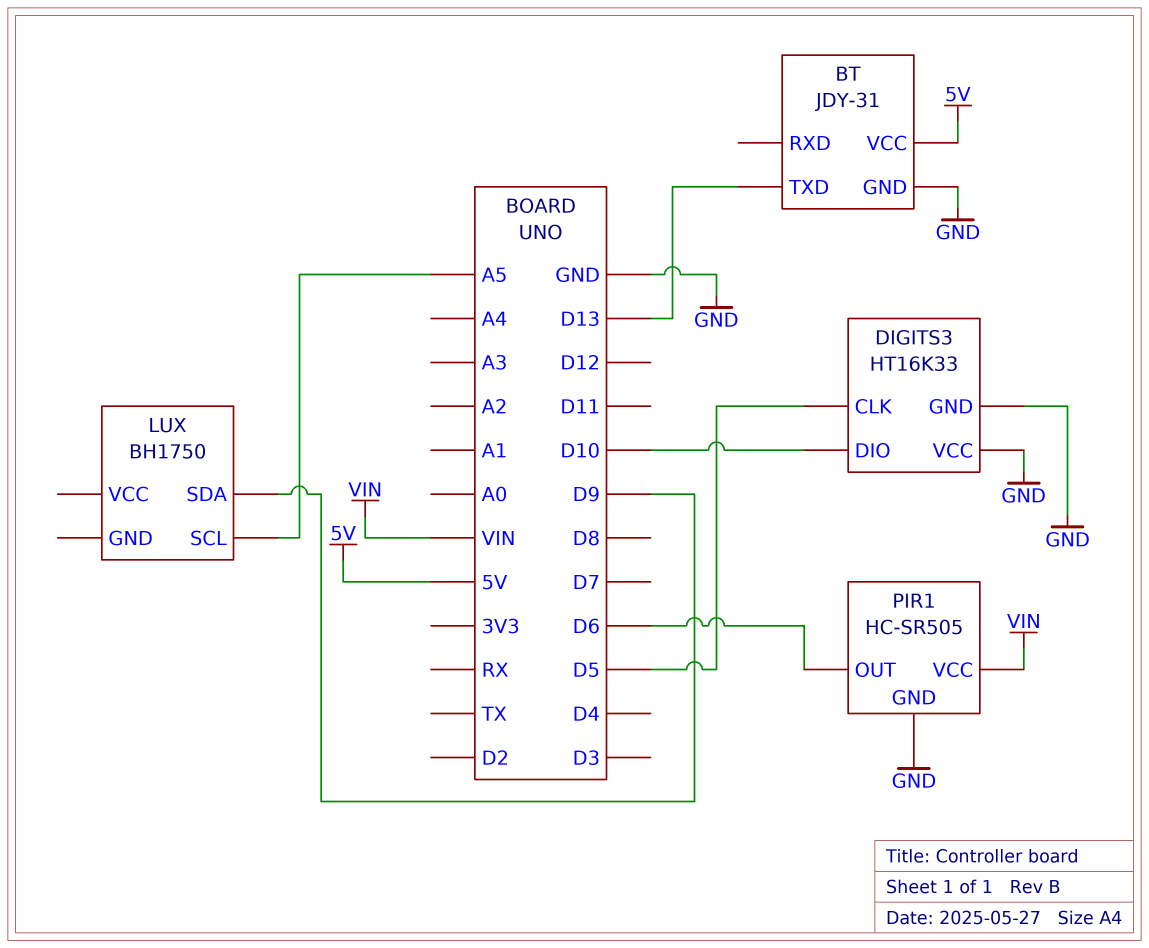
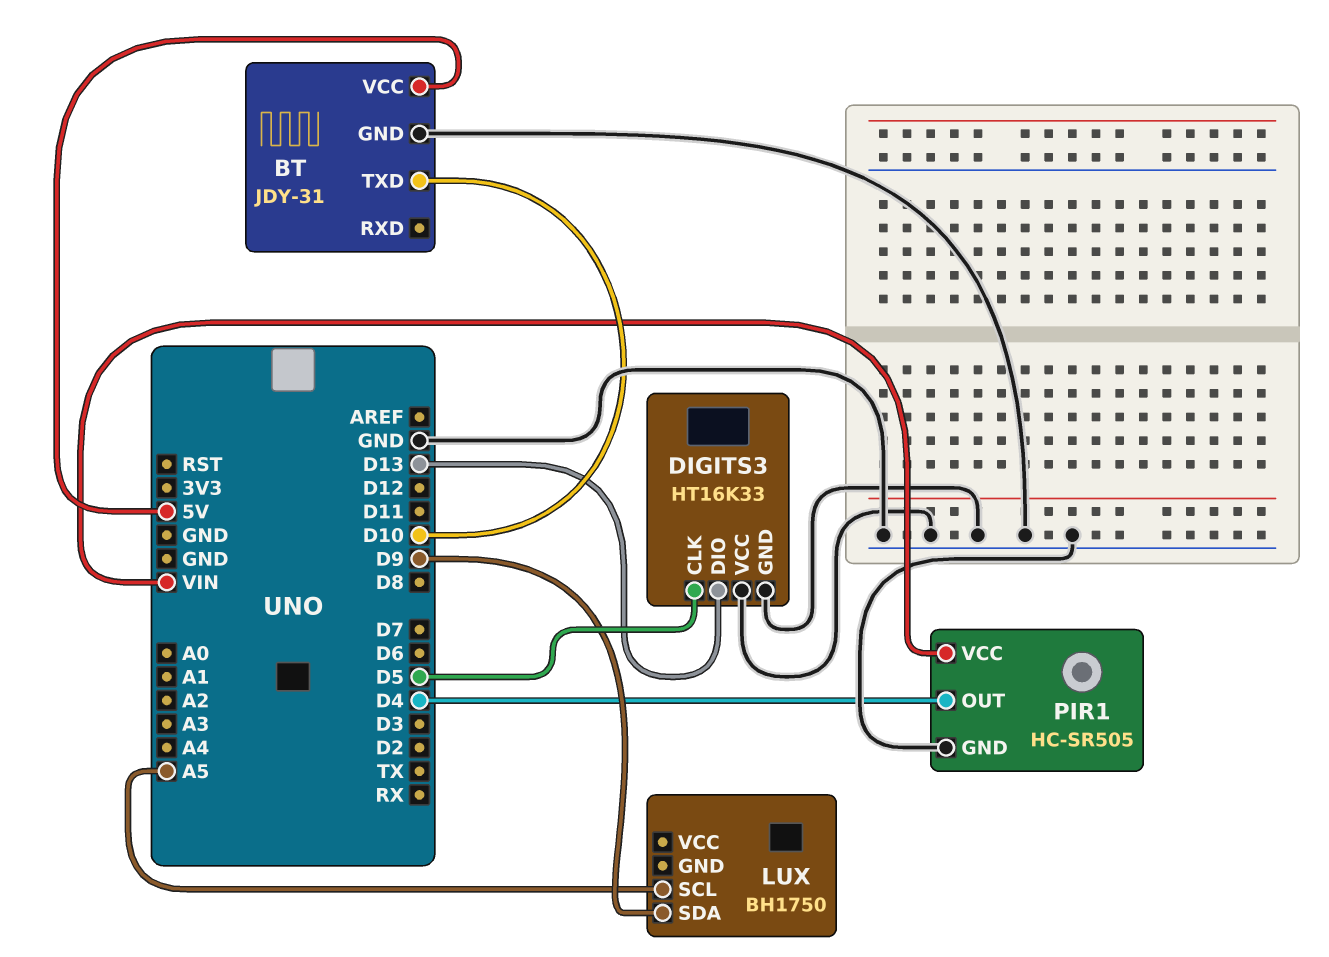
BT pin TXD: D13 -> D10
DIGITS3 pin DIO: D10 -> D13
PIR1 pin OUT: D6 -> D4

